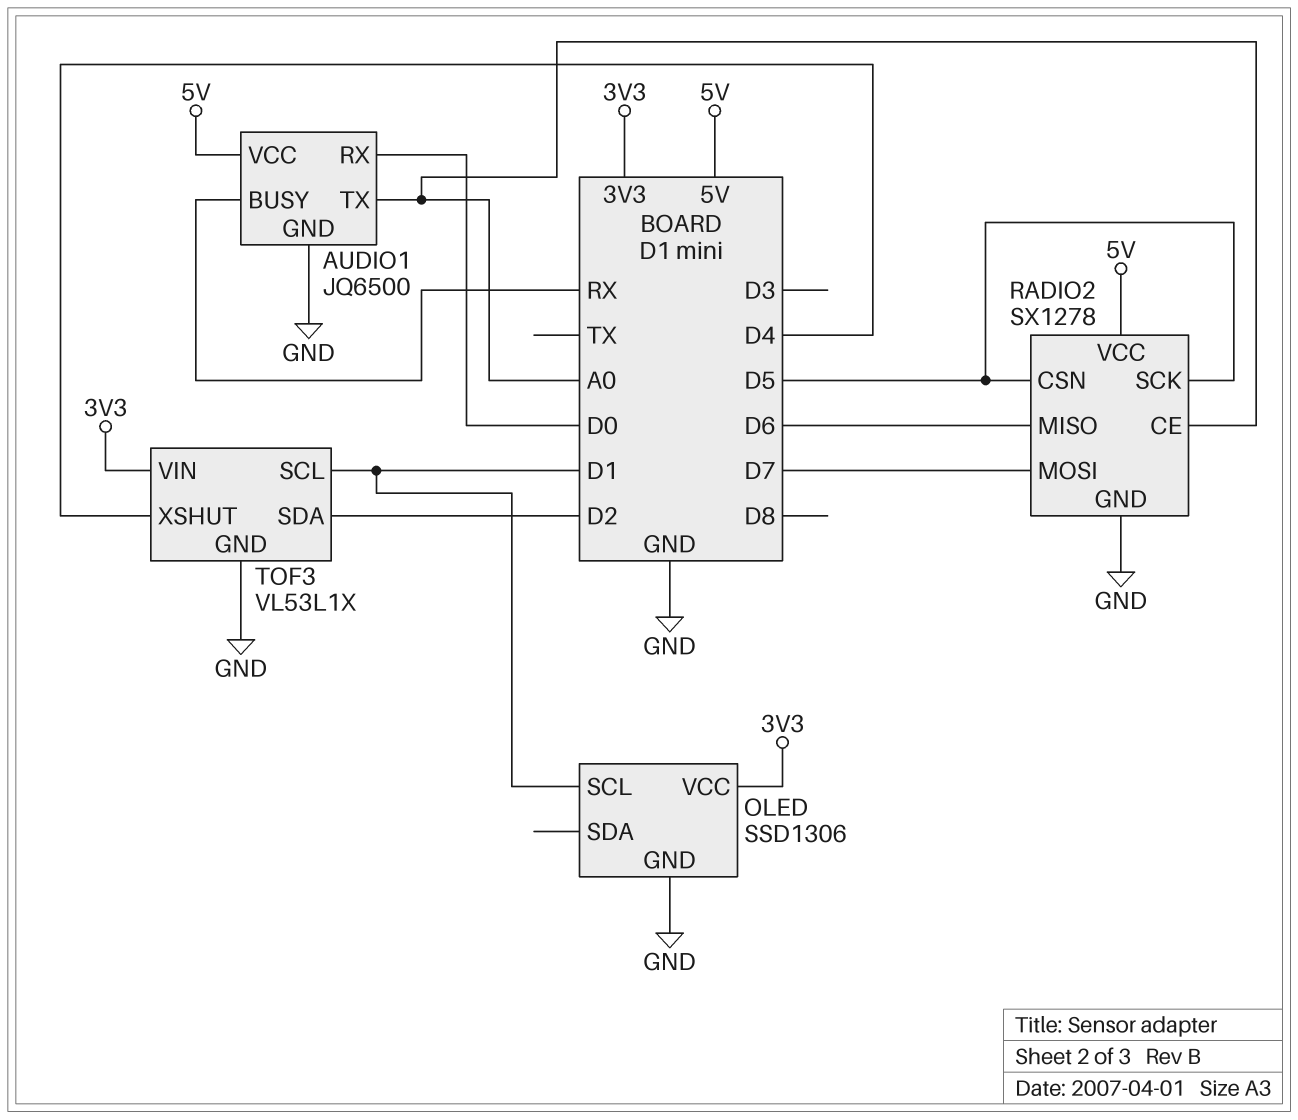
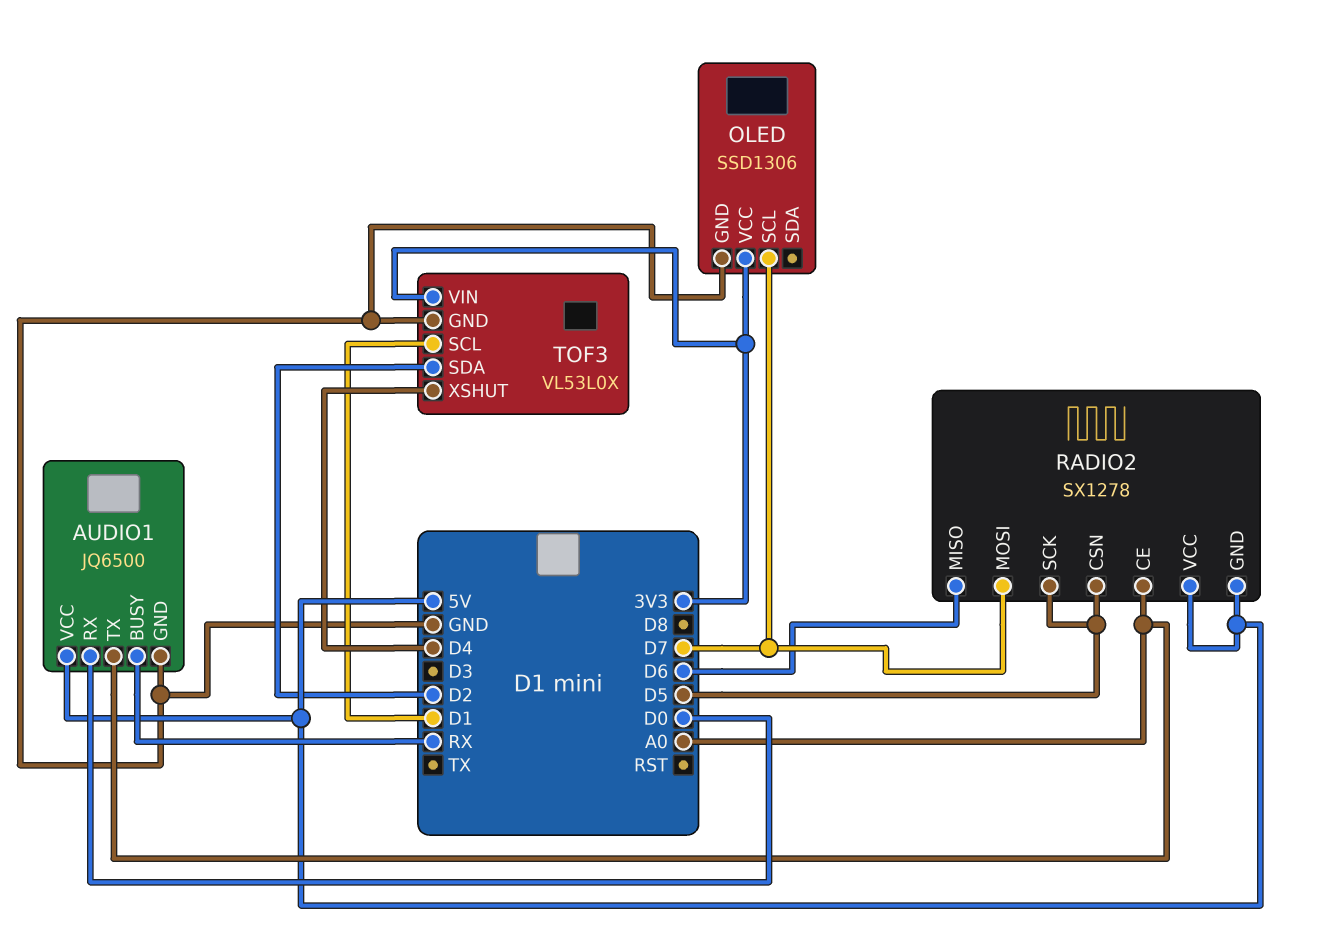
OLED pin SCL: D1 -> D7
RADIO2 pin GND: GND -> 5V
TOF3: VL53L1X -> VL53L0X

